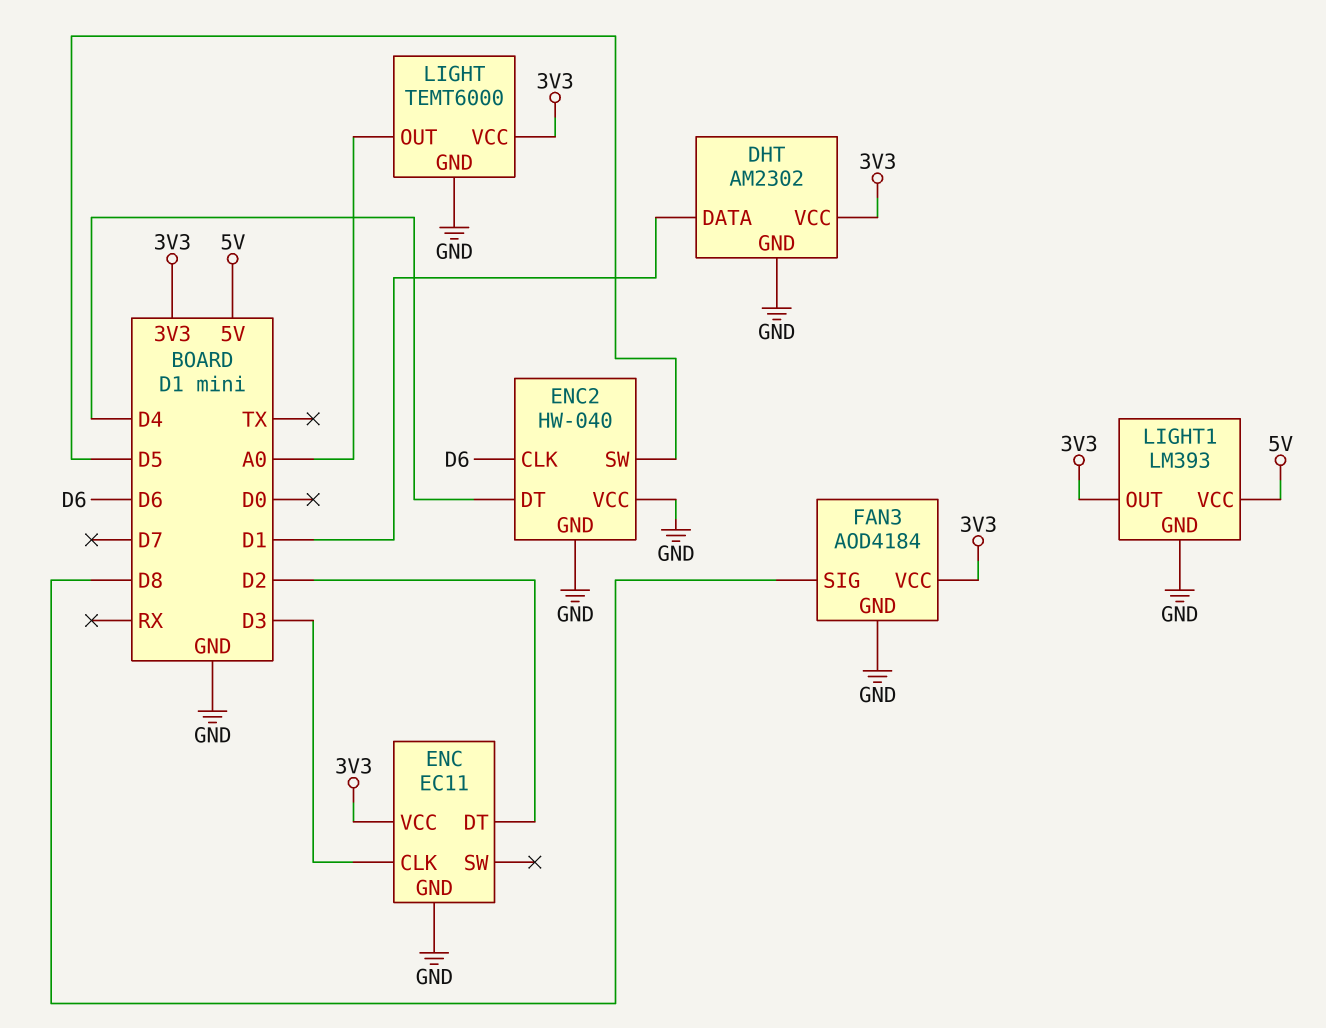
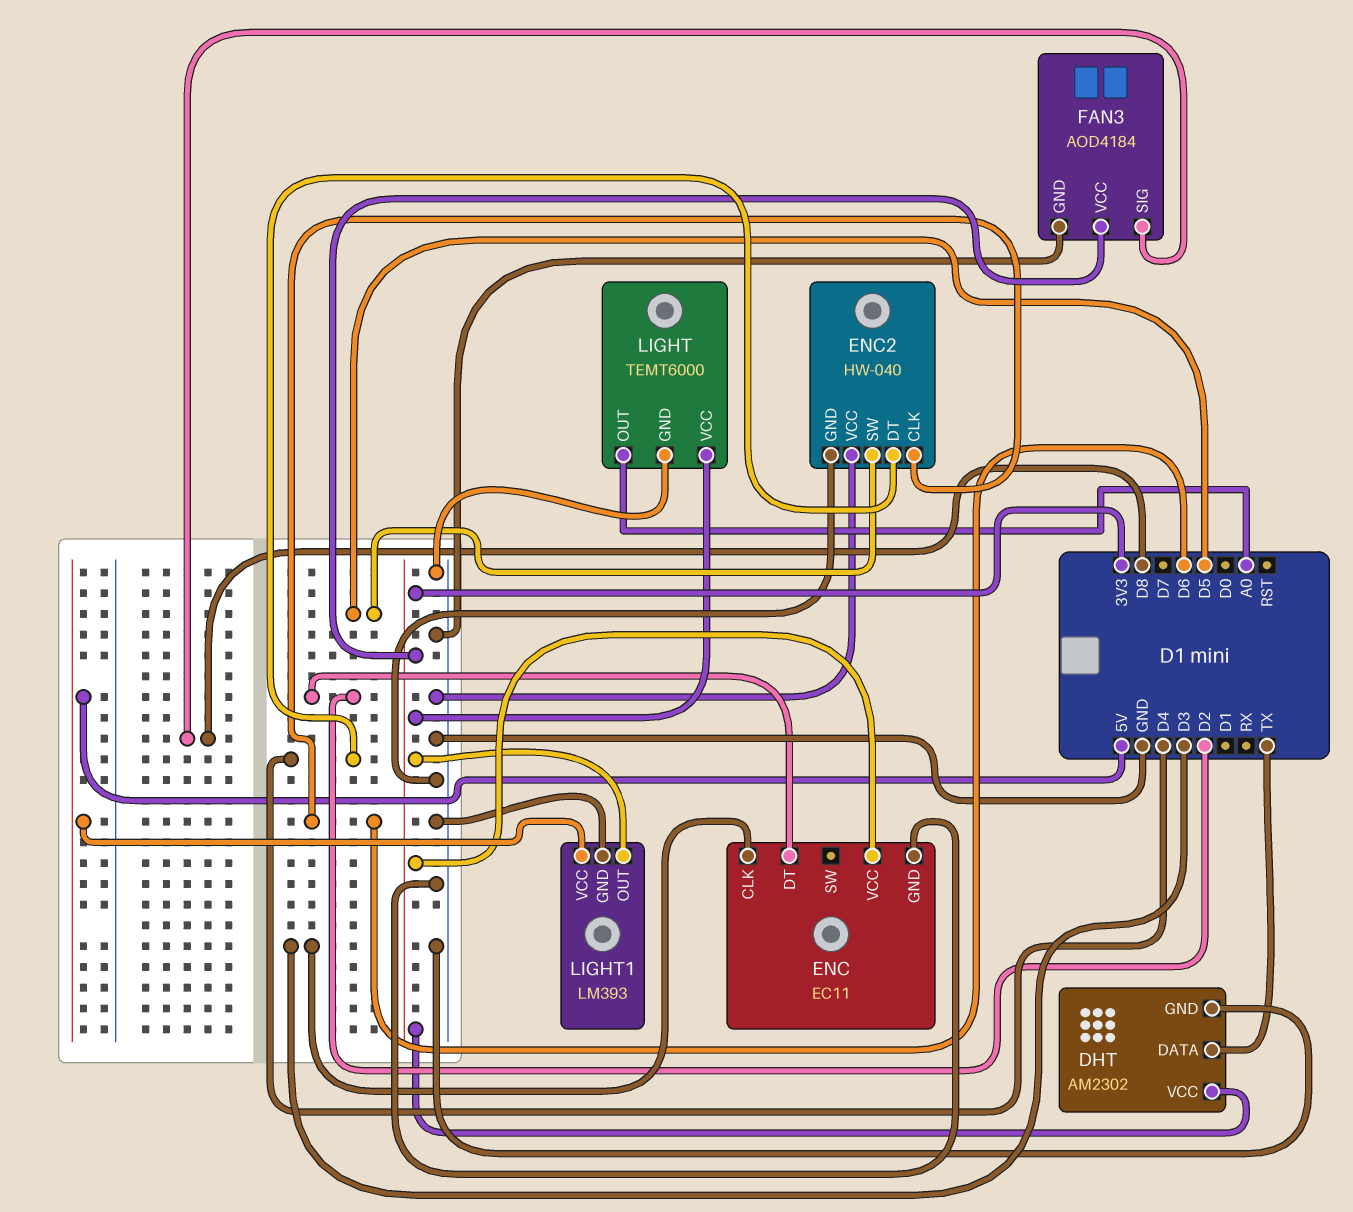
DHT pin DATA: D1 -> TX

